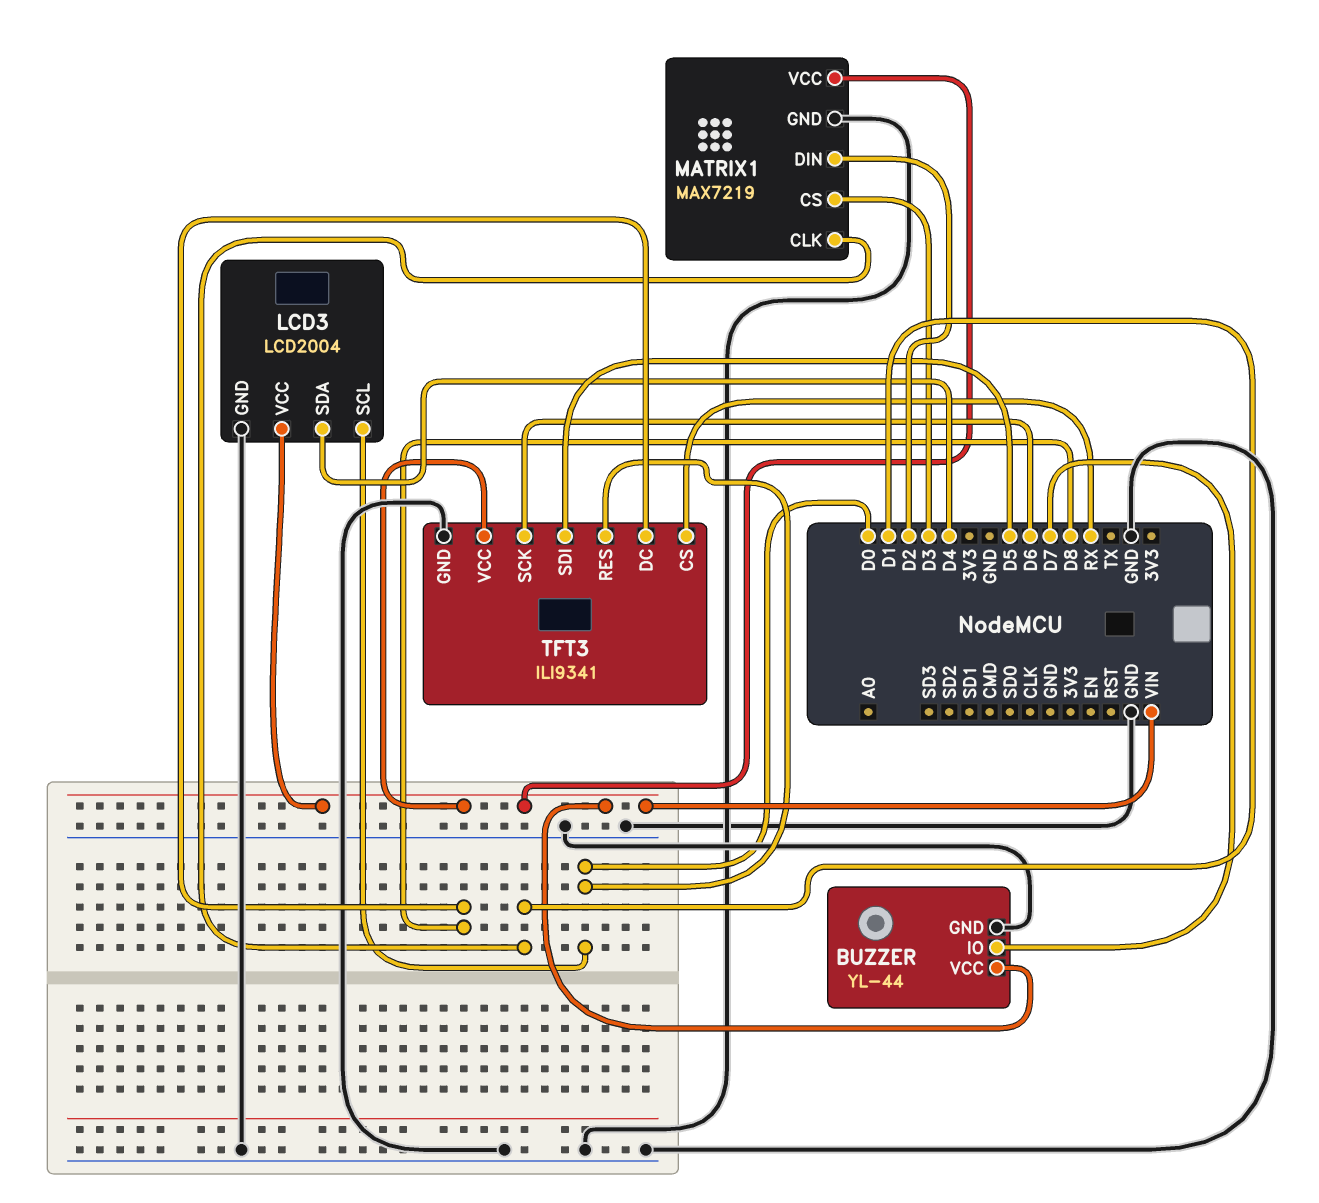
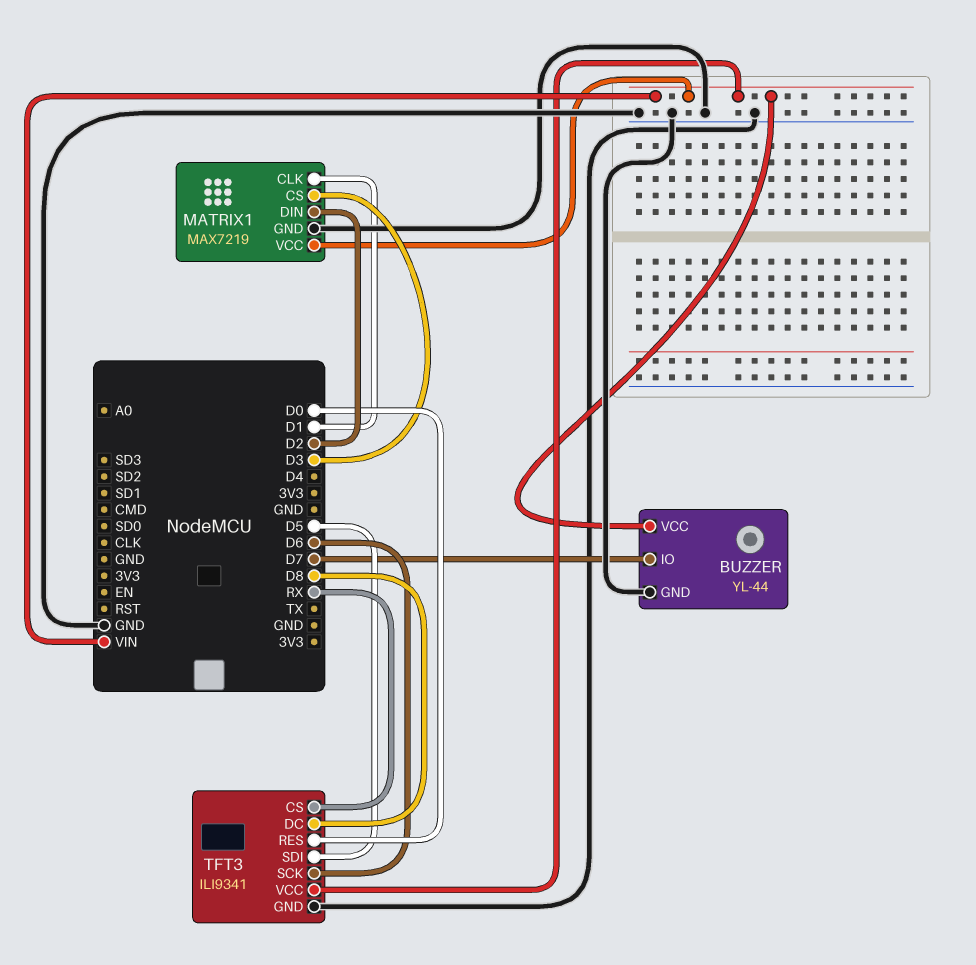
LCD3: LCD2004 -> none
LCD3 pin GND: GND -> none
LCD3 pin SCL: D0 -> none
LCD3 pin SDA: D4 -> none
LCD3 pin VCC: VIN -> none

